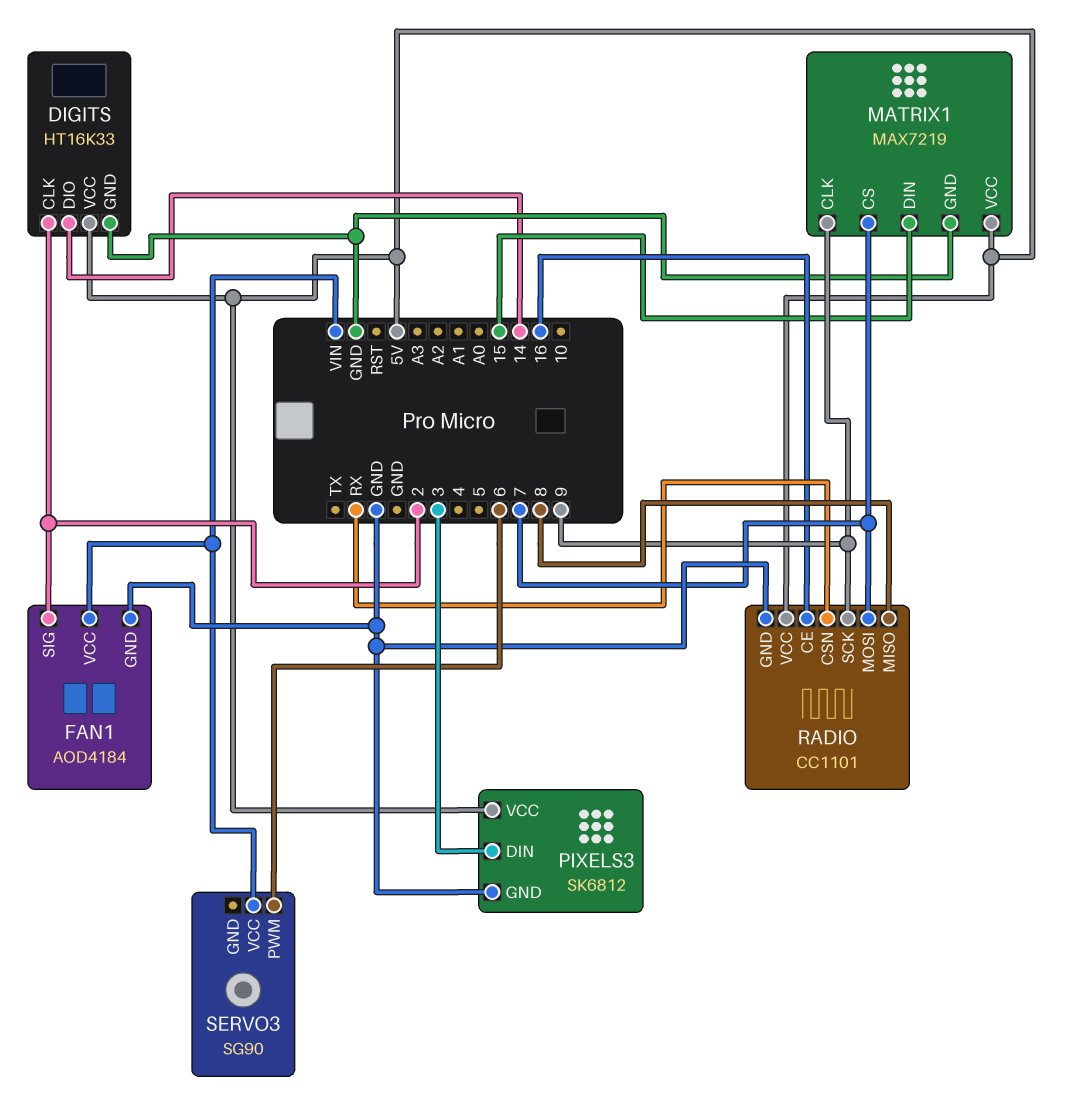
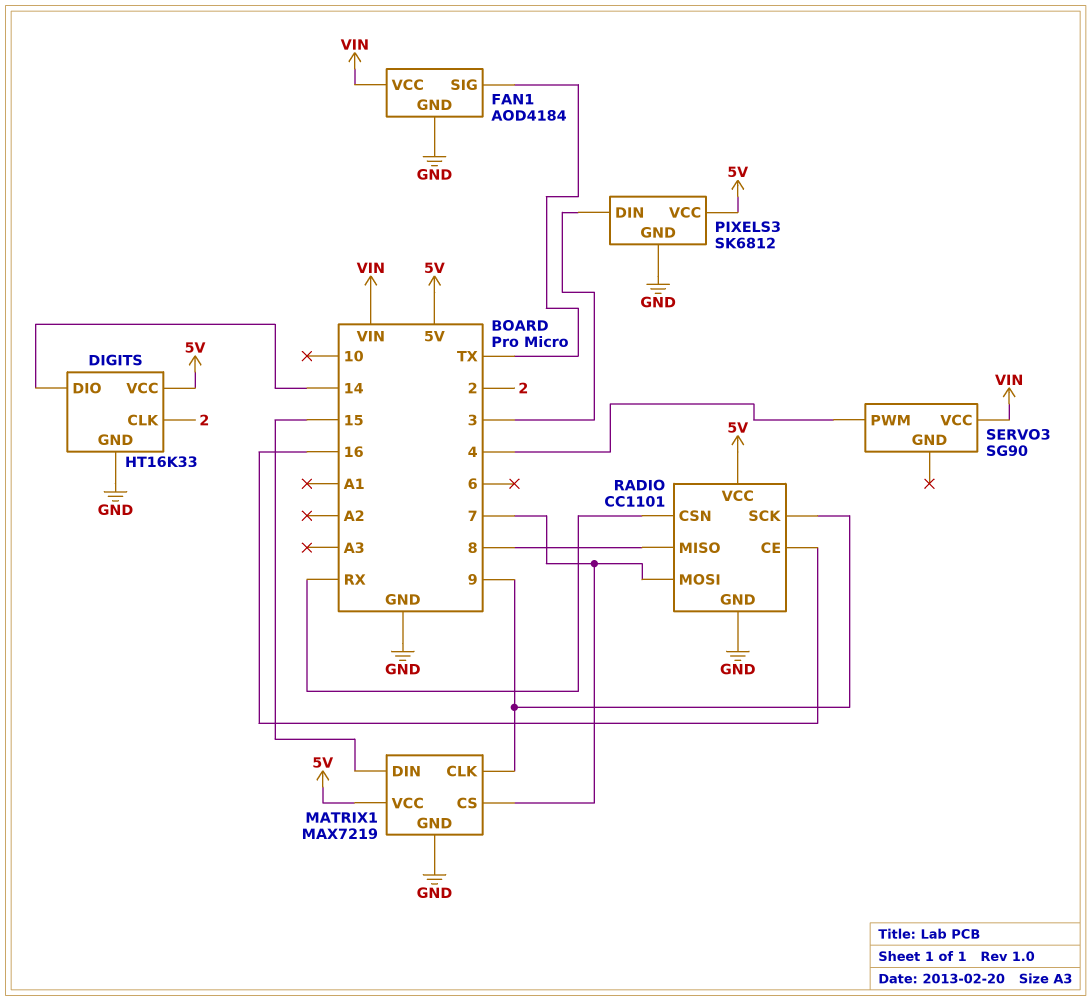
FAN1 pin SIG: 2 -> TX
SERVO3 pin PWM: 6 -> 4

